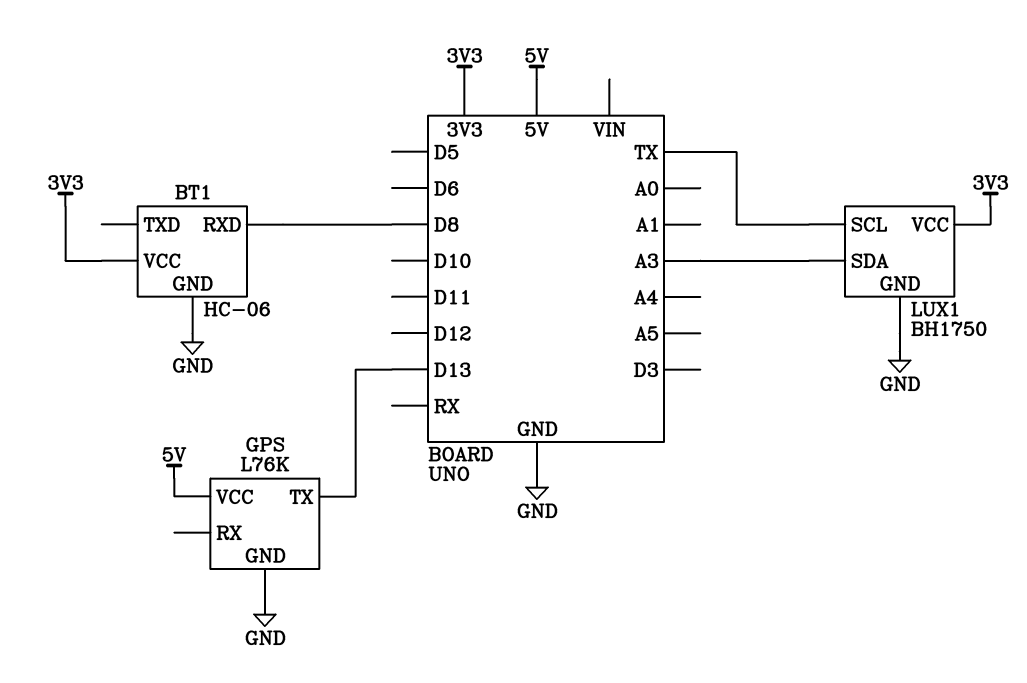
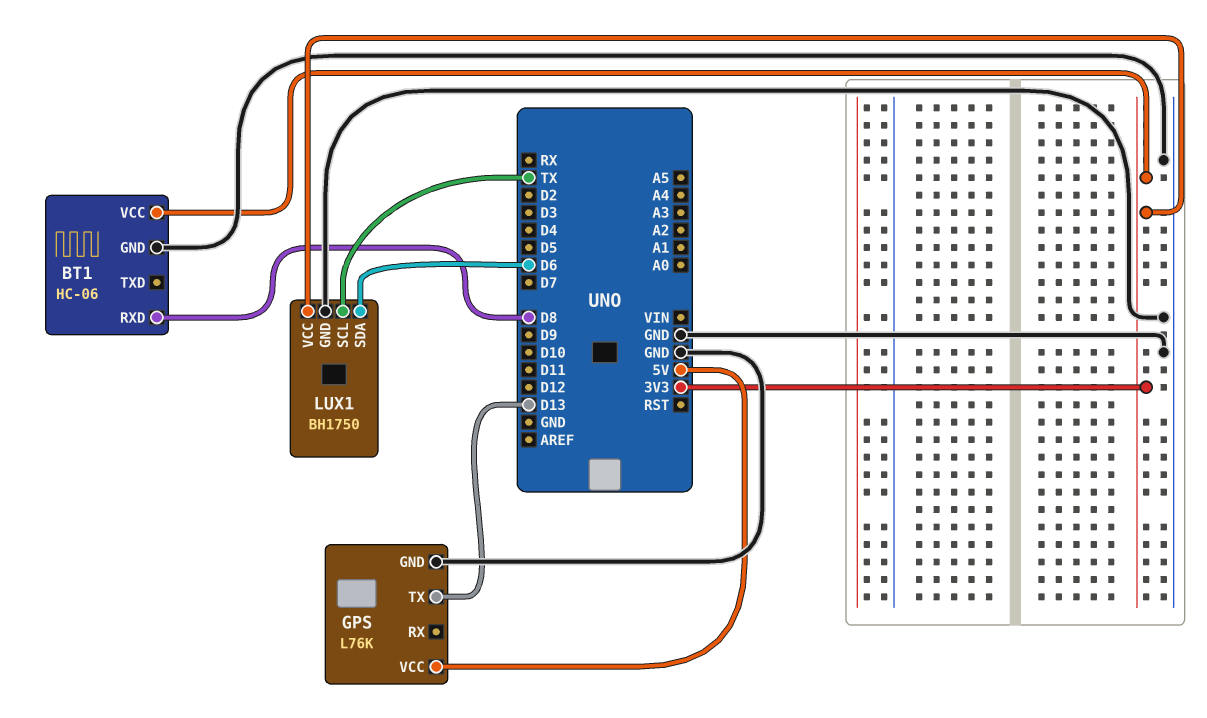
LUX1 pin SDA: A3 -> D6

